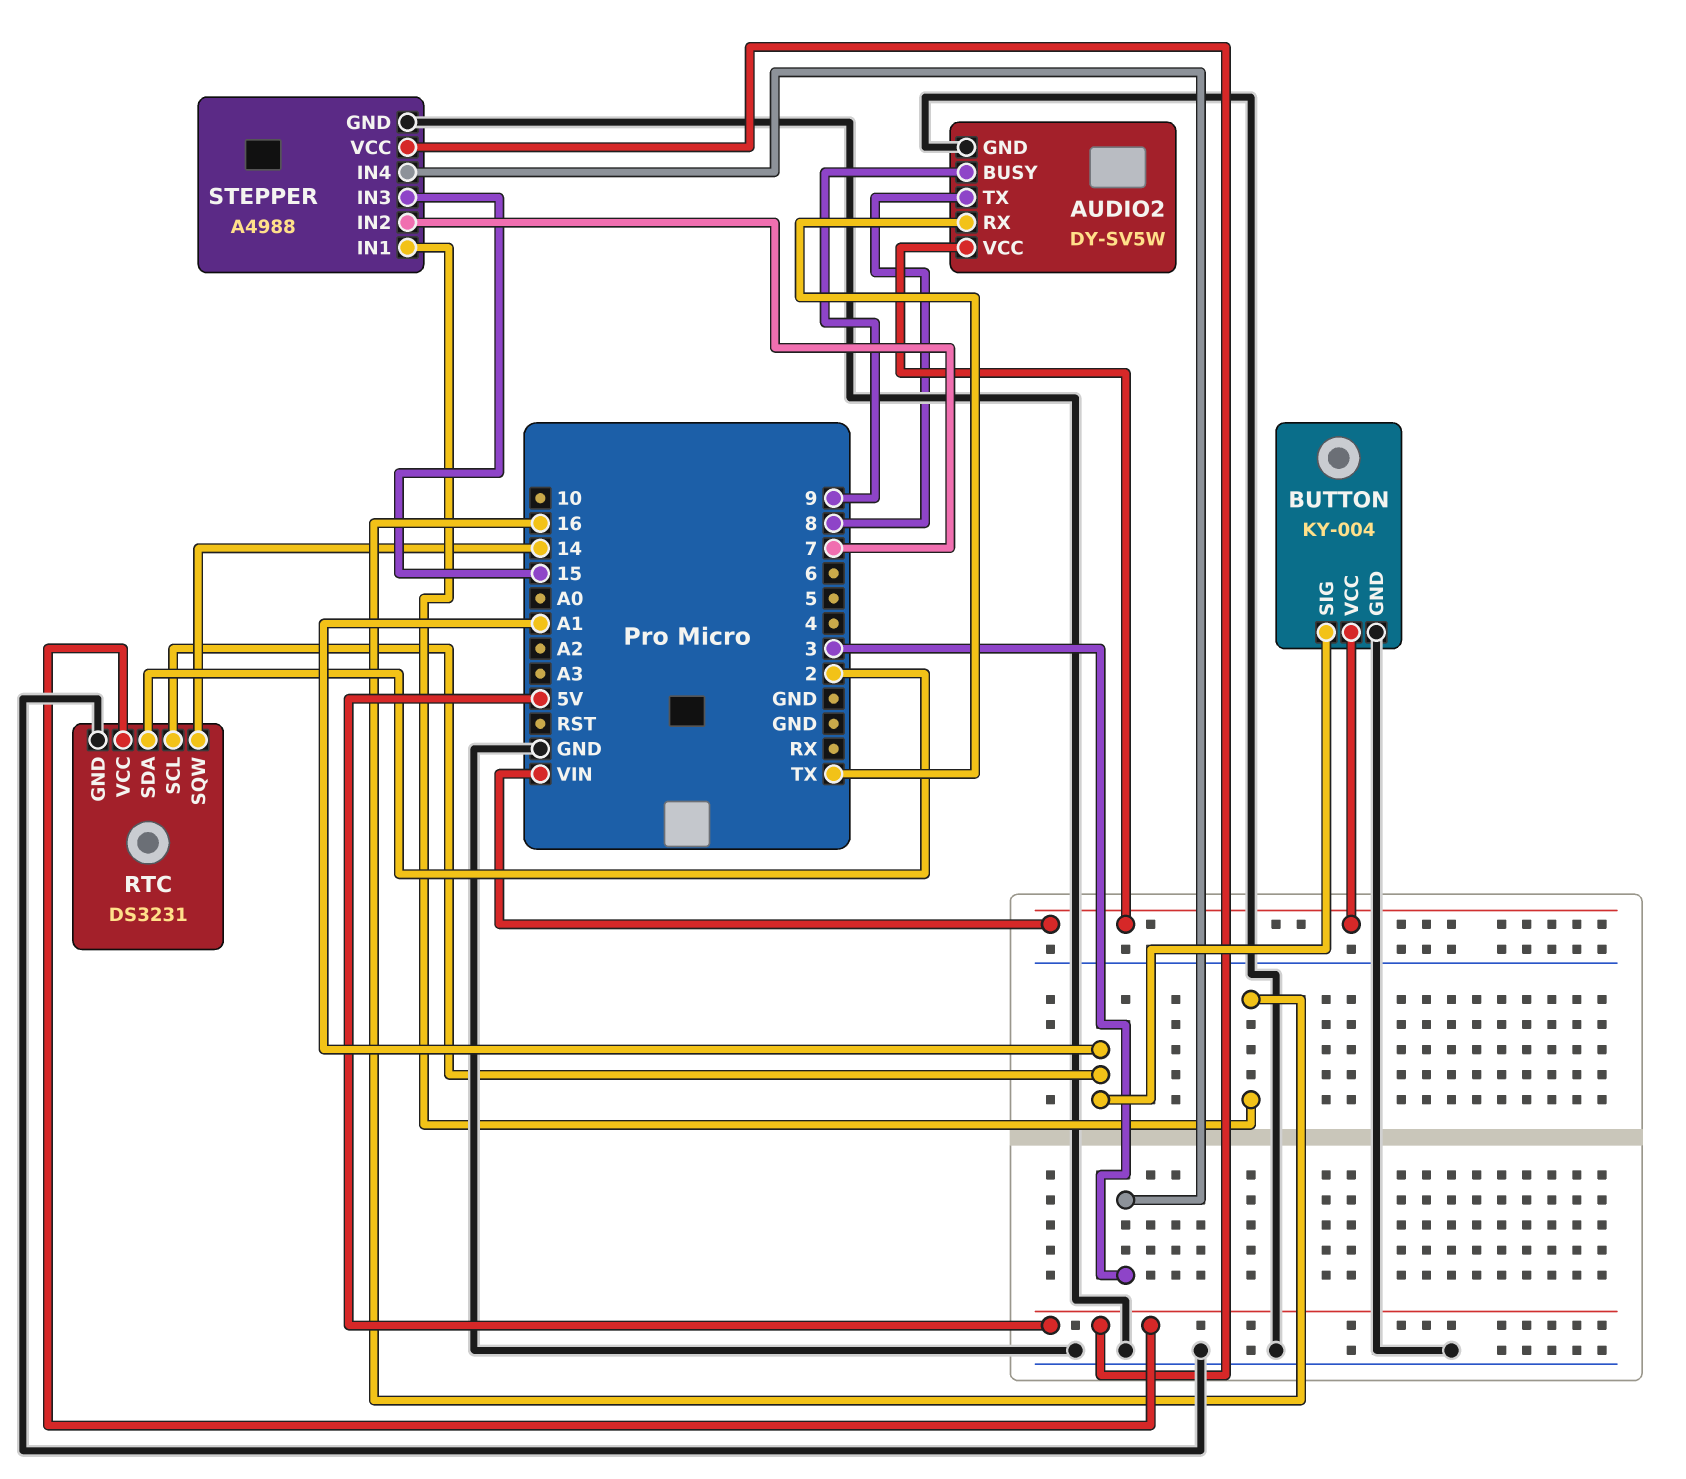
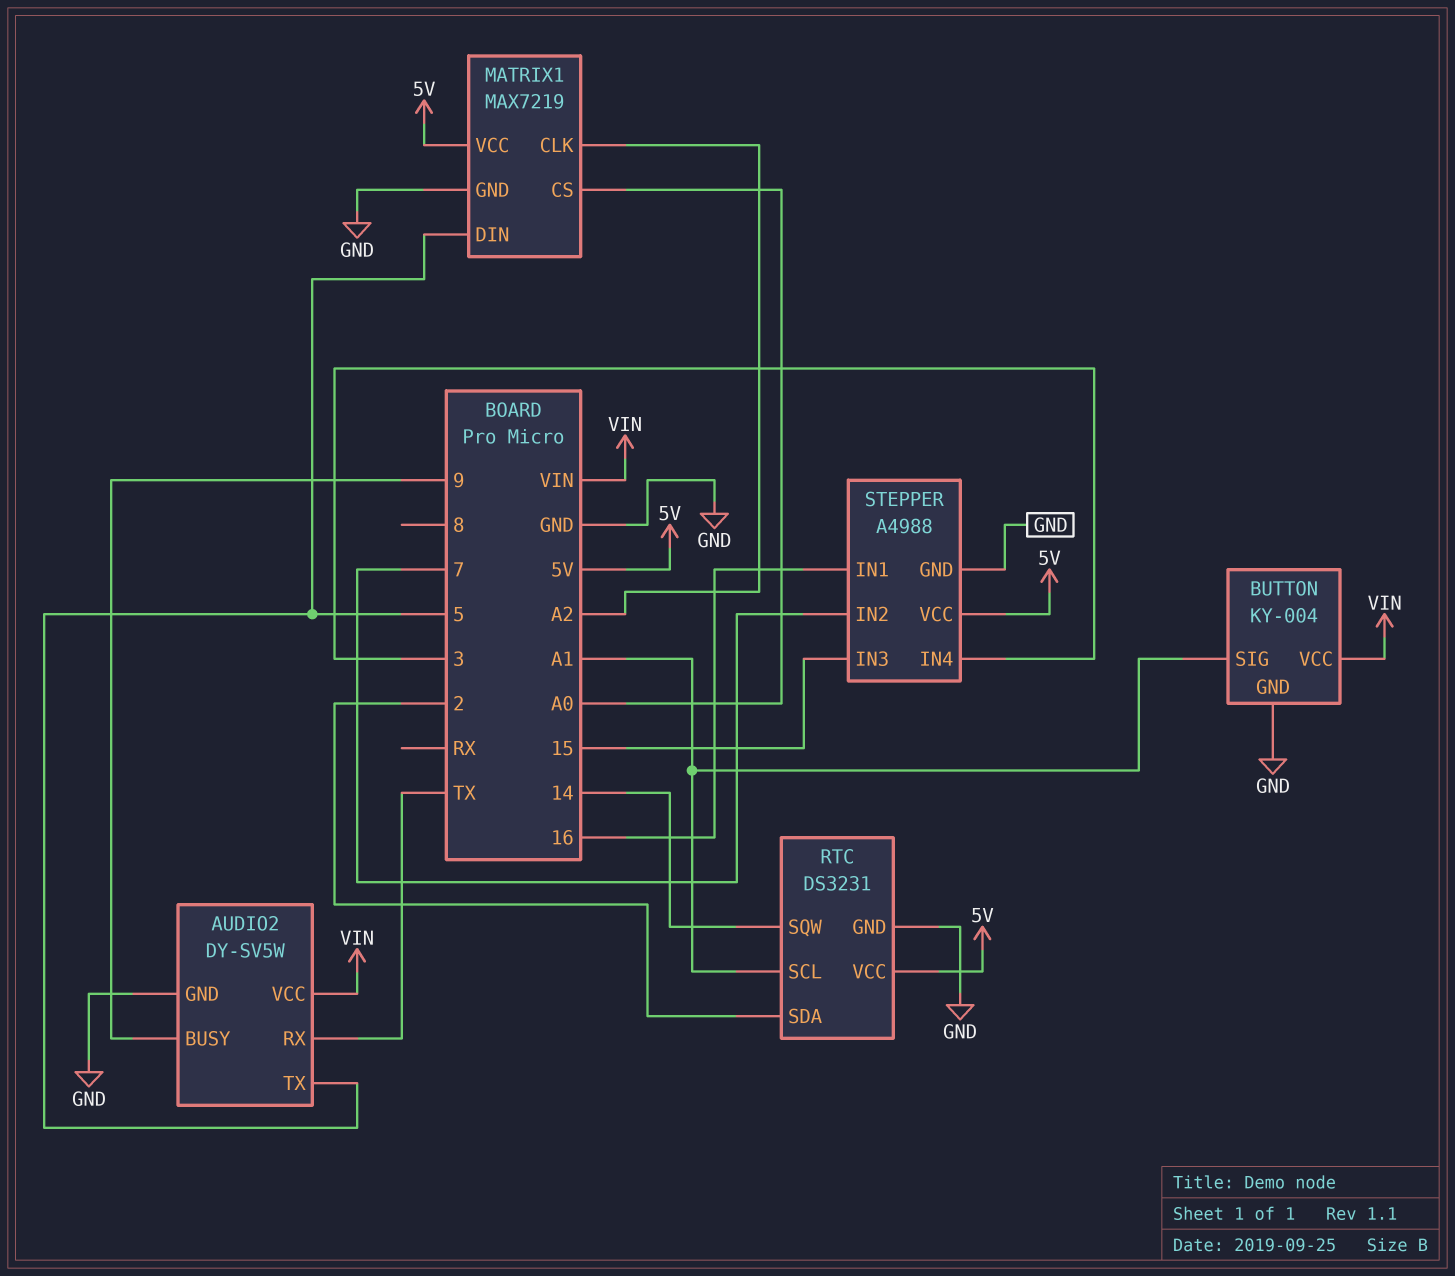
AUDIO2 pin TX: 8 -> 5
MATRIX1: none -> MAX7219
MATRIX1 pin CLK: none -> A2
MATRIX1 pin CS: none -> A0
MATRIX1 pin DIN: none -> 5
MATRIX1 pin GND: none -> GND
MATRIX1 pin VCC: none -> 5V

